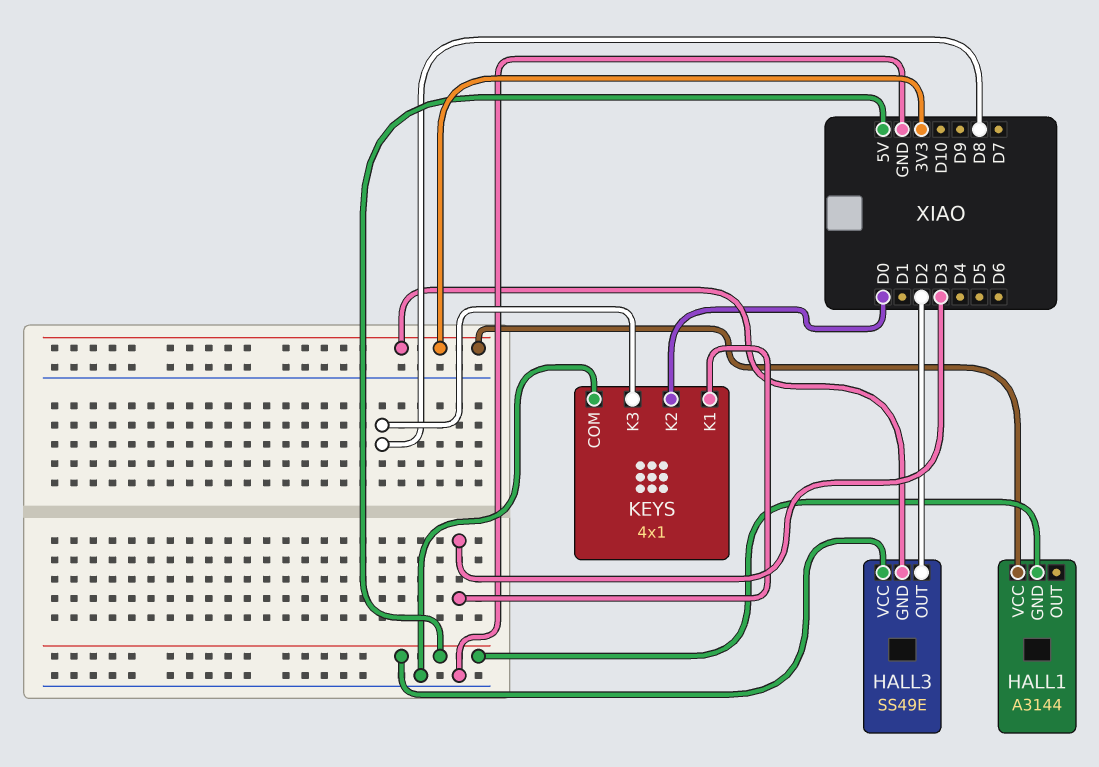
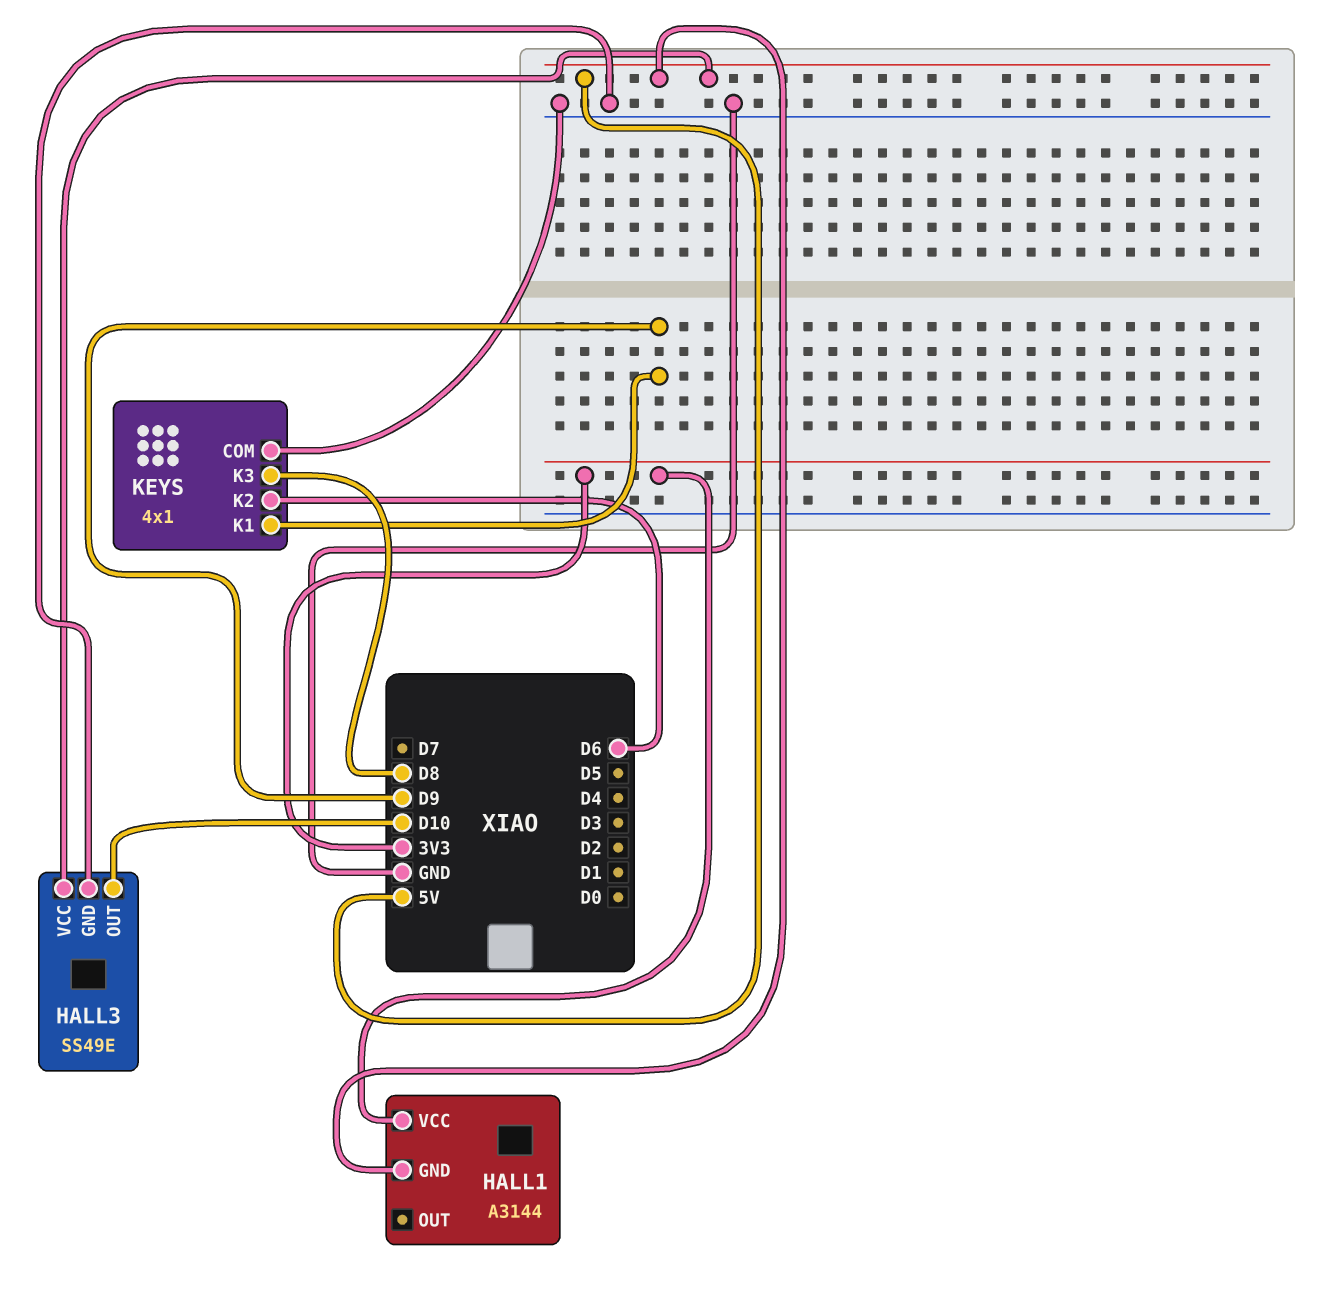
HALL3 pin GND: 3V3 -> GND
HALL3 pin OUT: D2 -> D10
KEYS pin K1: D3 -> D9
KEYS pin K2: D0 -> D6

